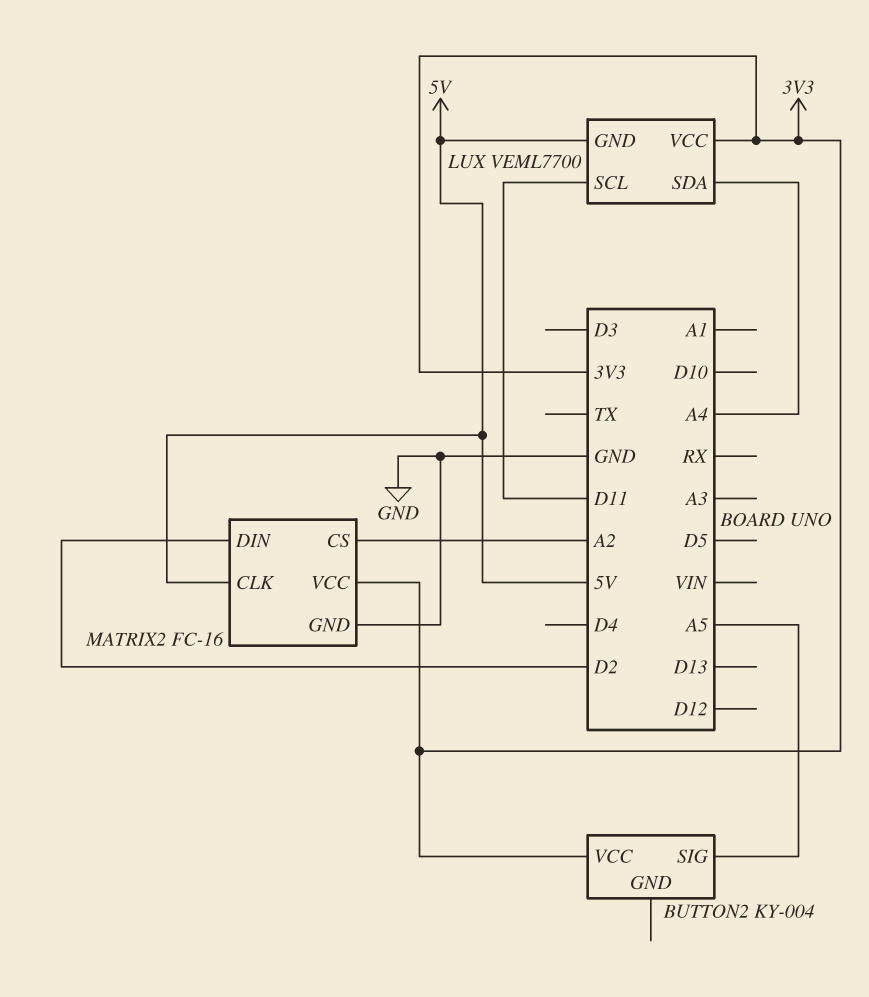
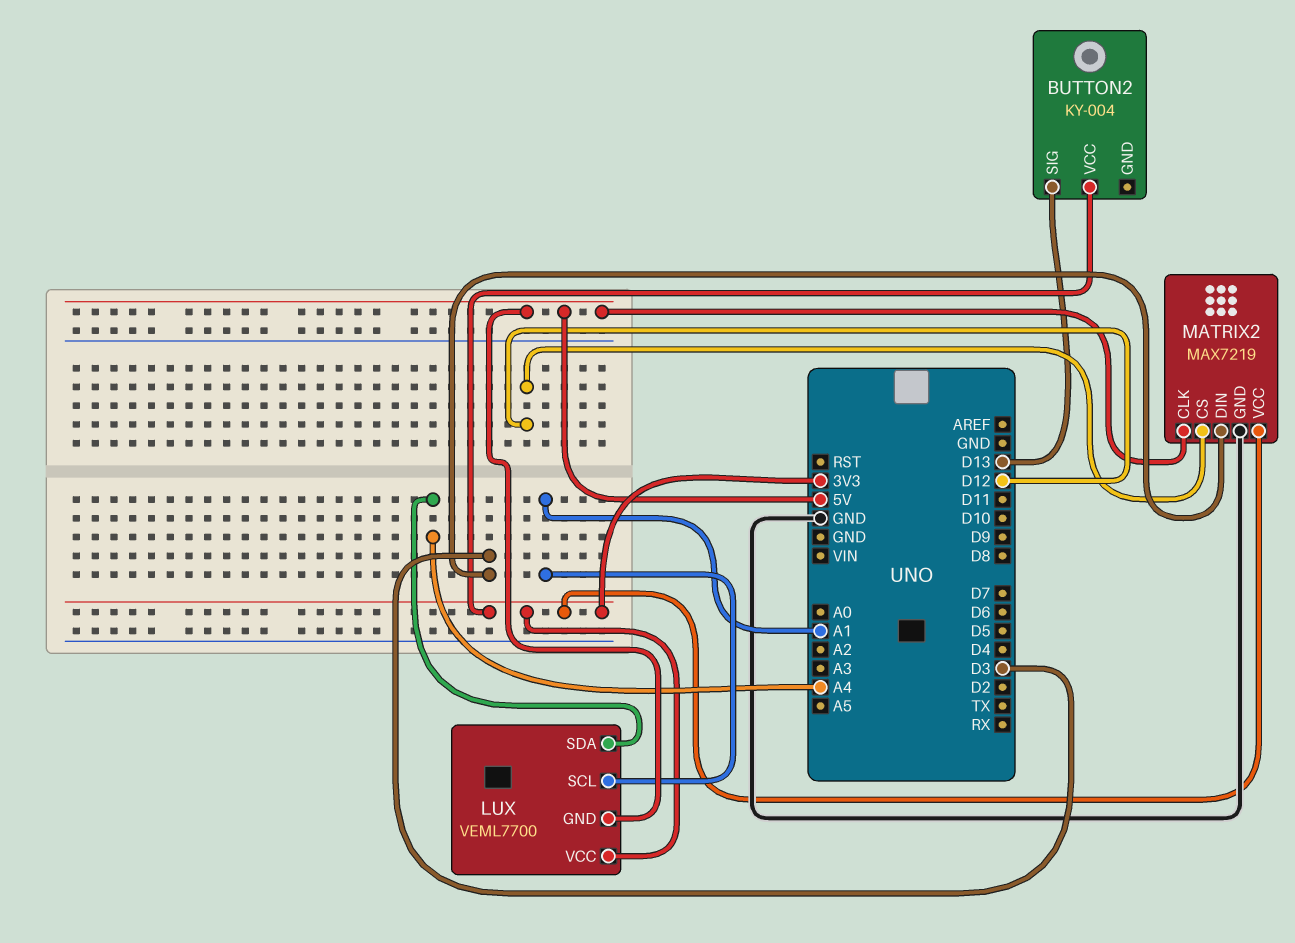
BUTTON2 pin SIG: A5 -> D13
LUX pin SCL: D11 -> A1
MATRIX2: FC-16 -> MAX7219
MATRIX2 pin CS: A2 -> D12
MATRIX2 pin DIN: D2 -> D3

